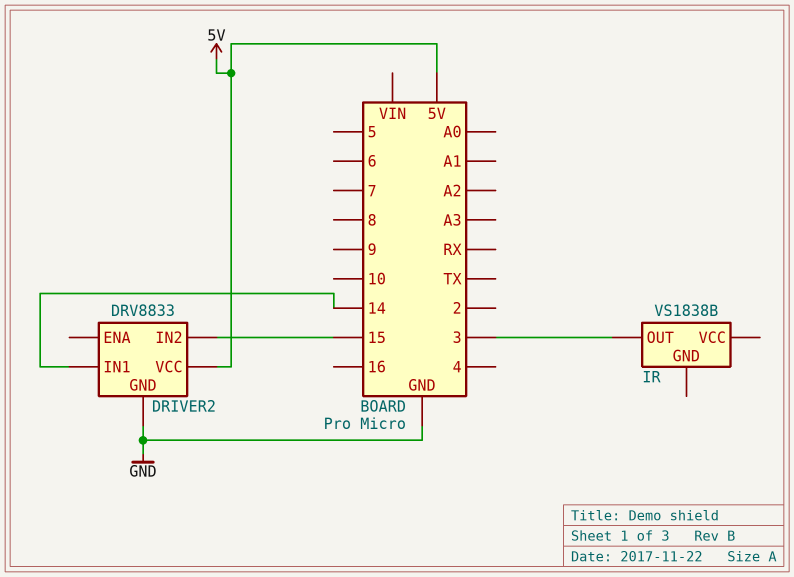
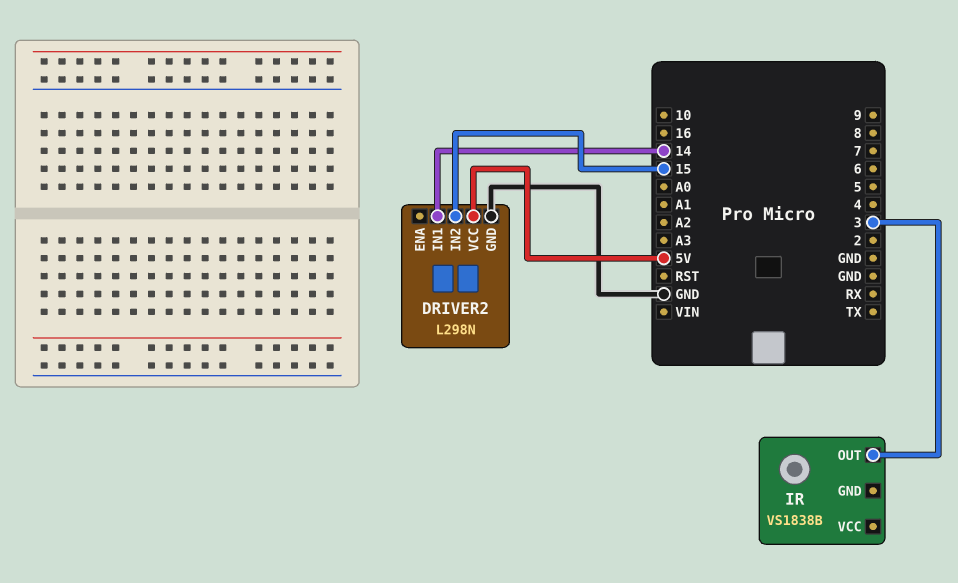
DRIVER2: DRV8833 -> L298N

